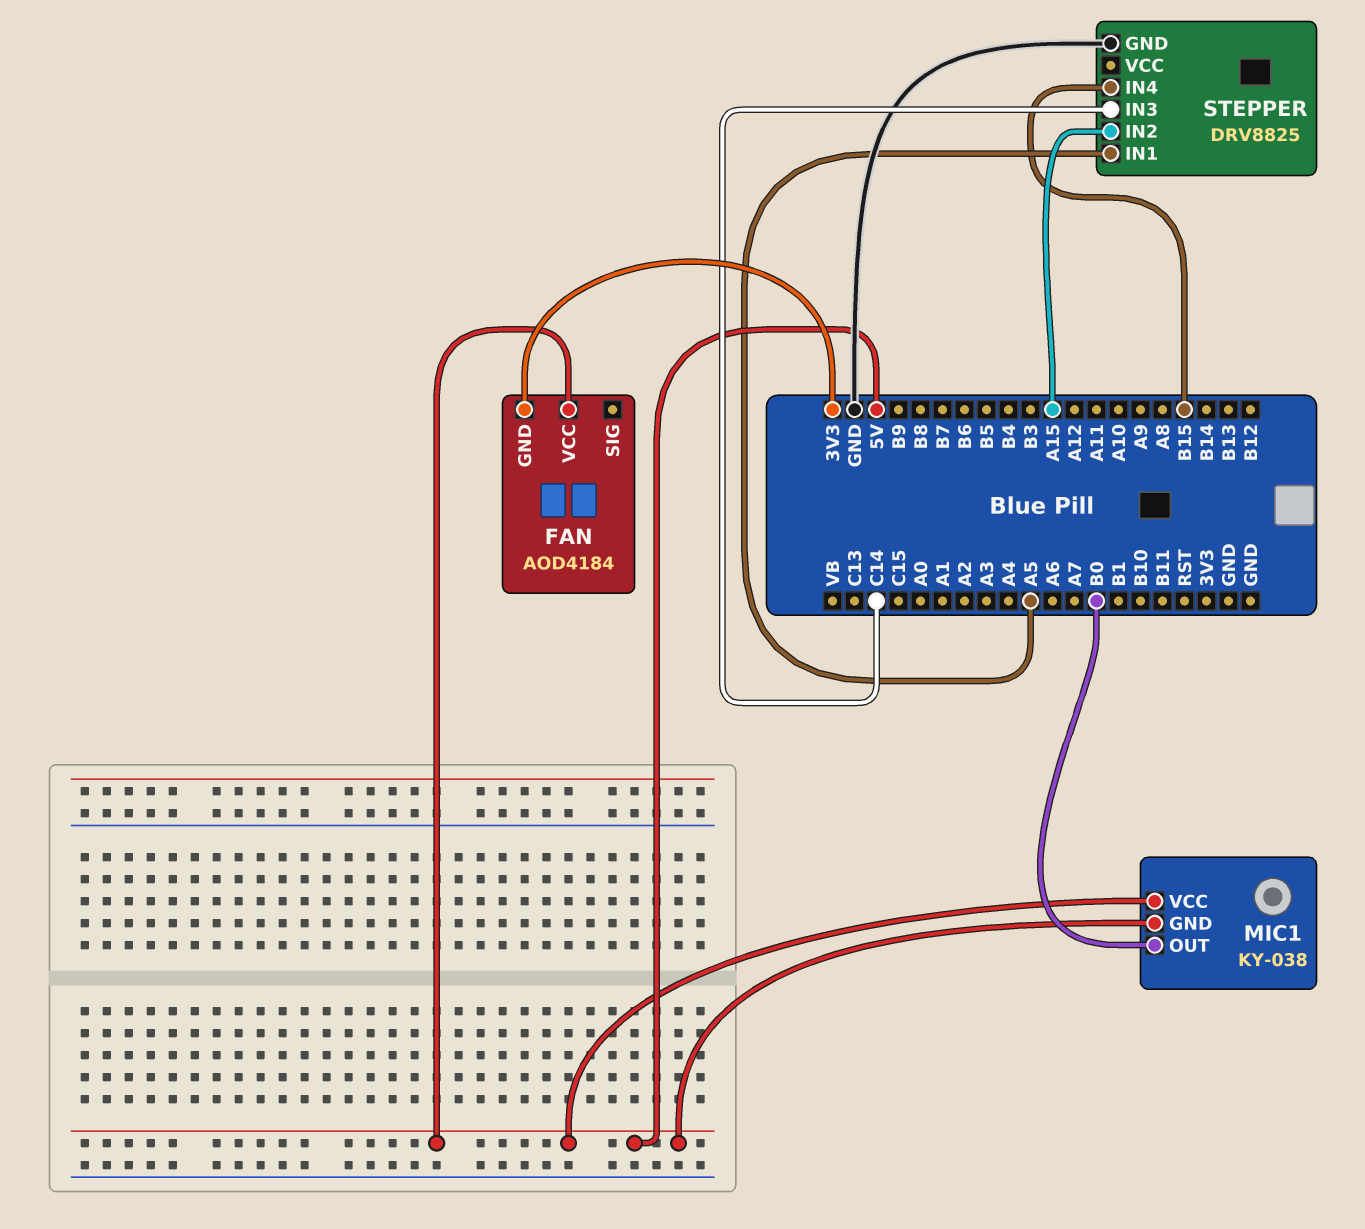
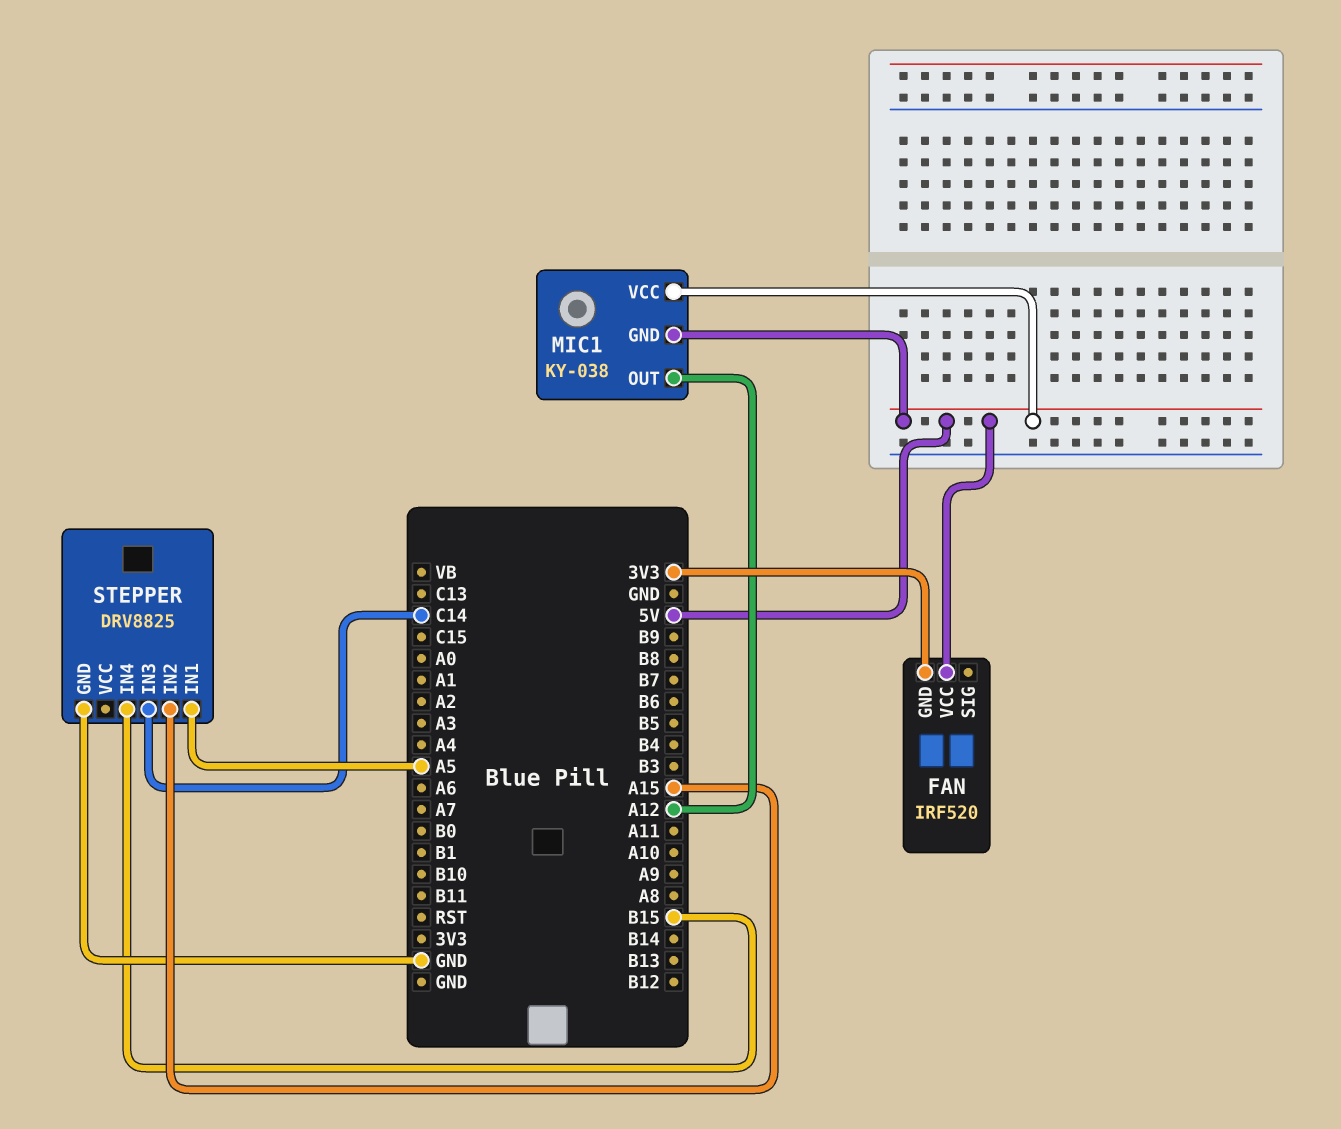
FAN: AOD4184 -> IRF520
MIC1 pin OUT: B0 -> A12

